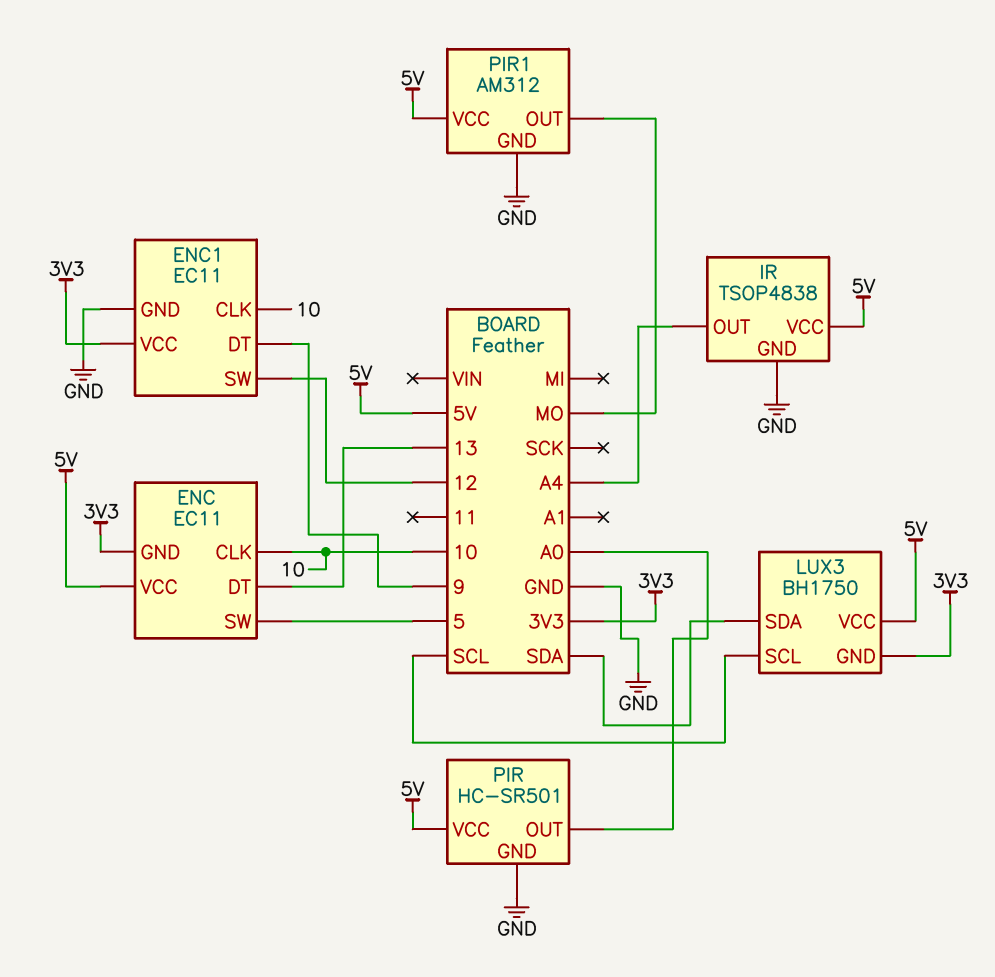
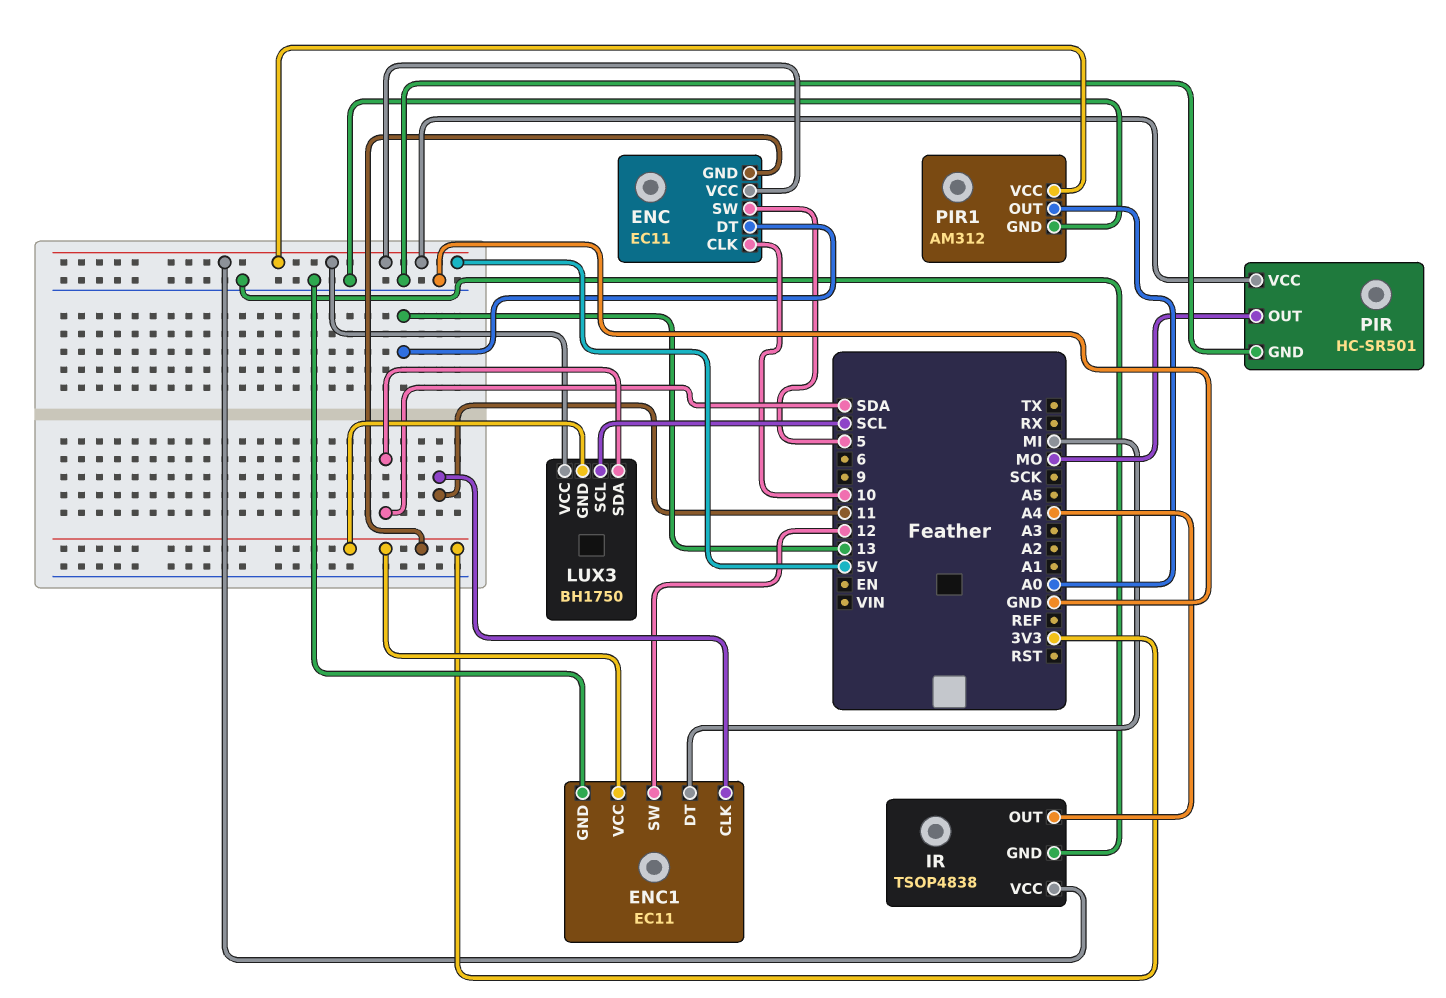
ENC1 pin CLK: 10 -> 11
ENC1 pin DT: 9 -> MI
PIR pin OUT: A0 -> MO
PIR1 pin OUT: MO -> A0

